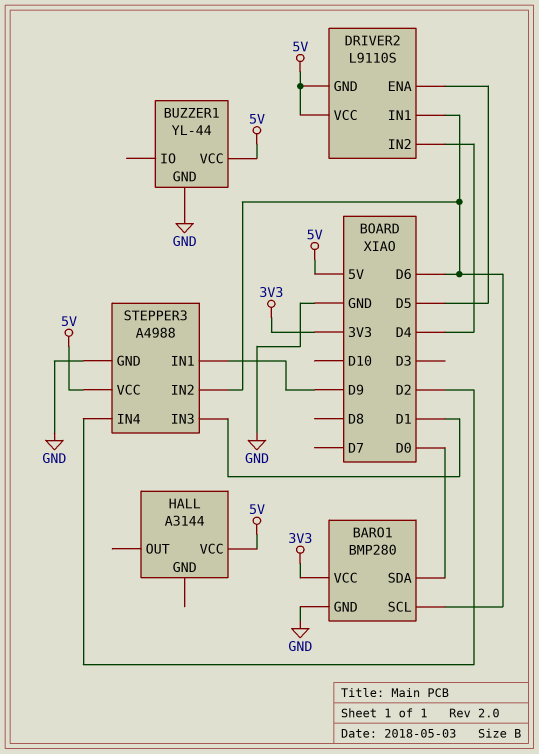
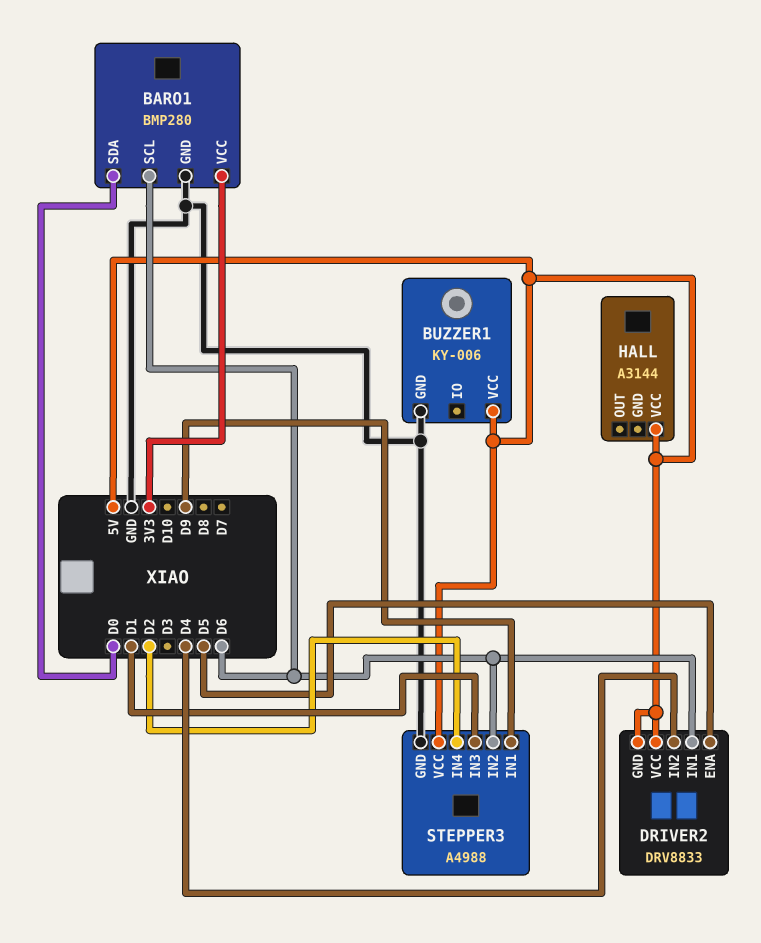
BUZZER1: YL-44 -> KY-006
DRIVER2: L9110S -> DRV8833

